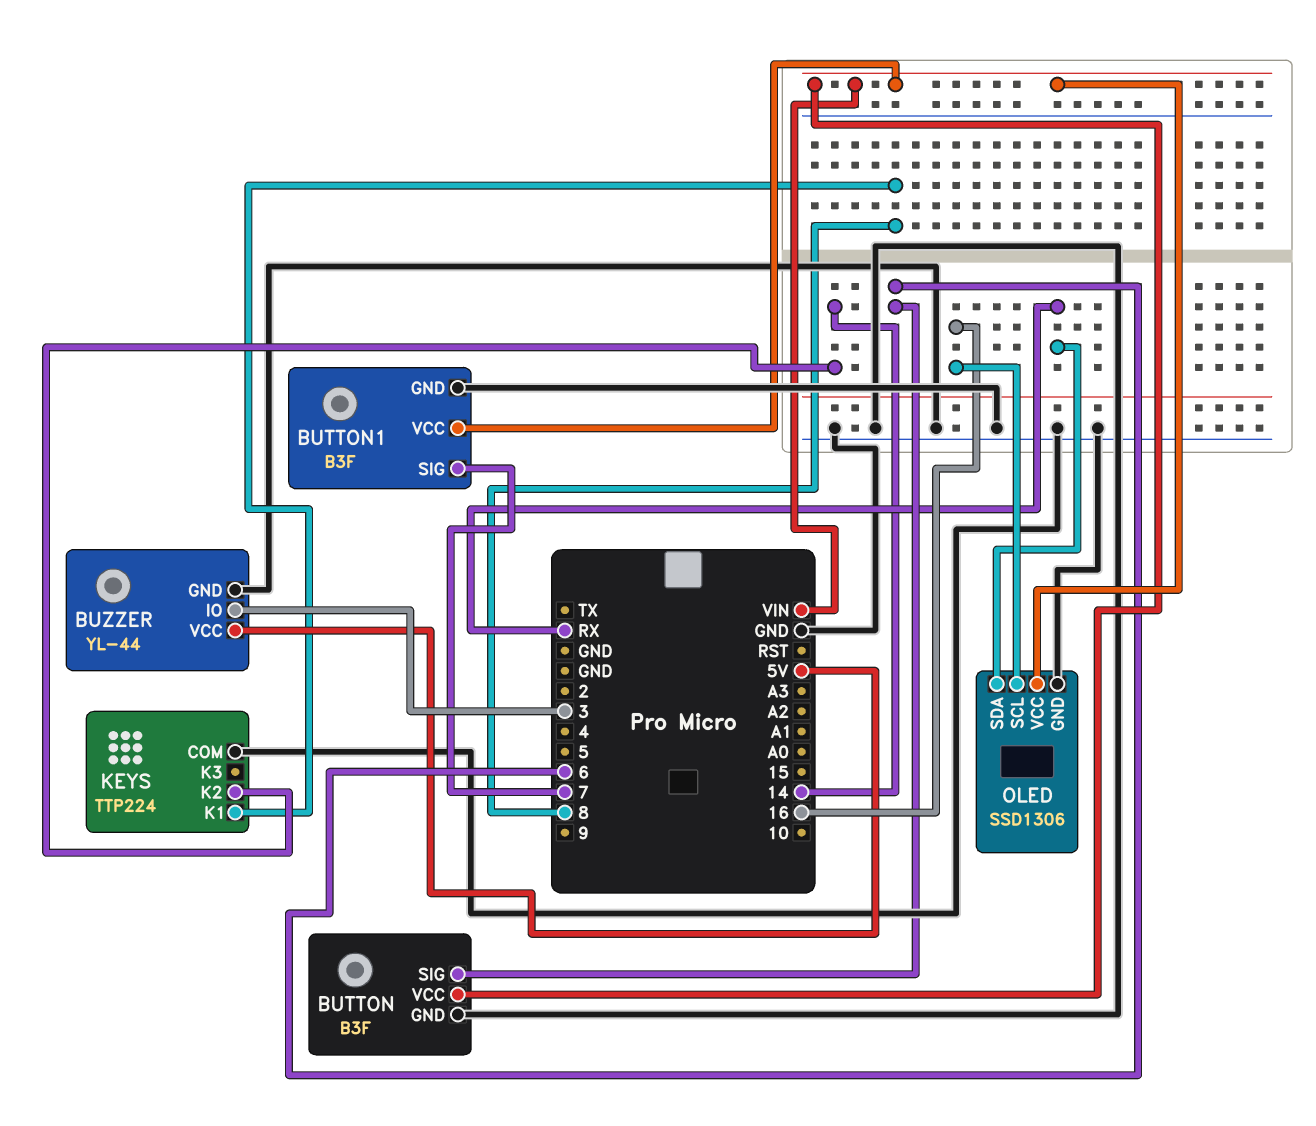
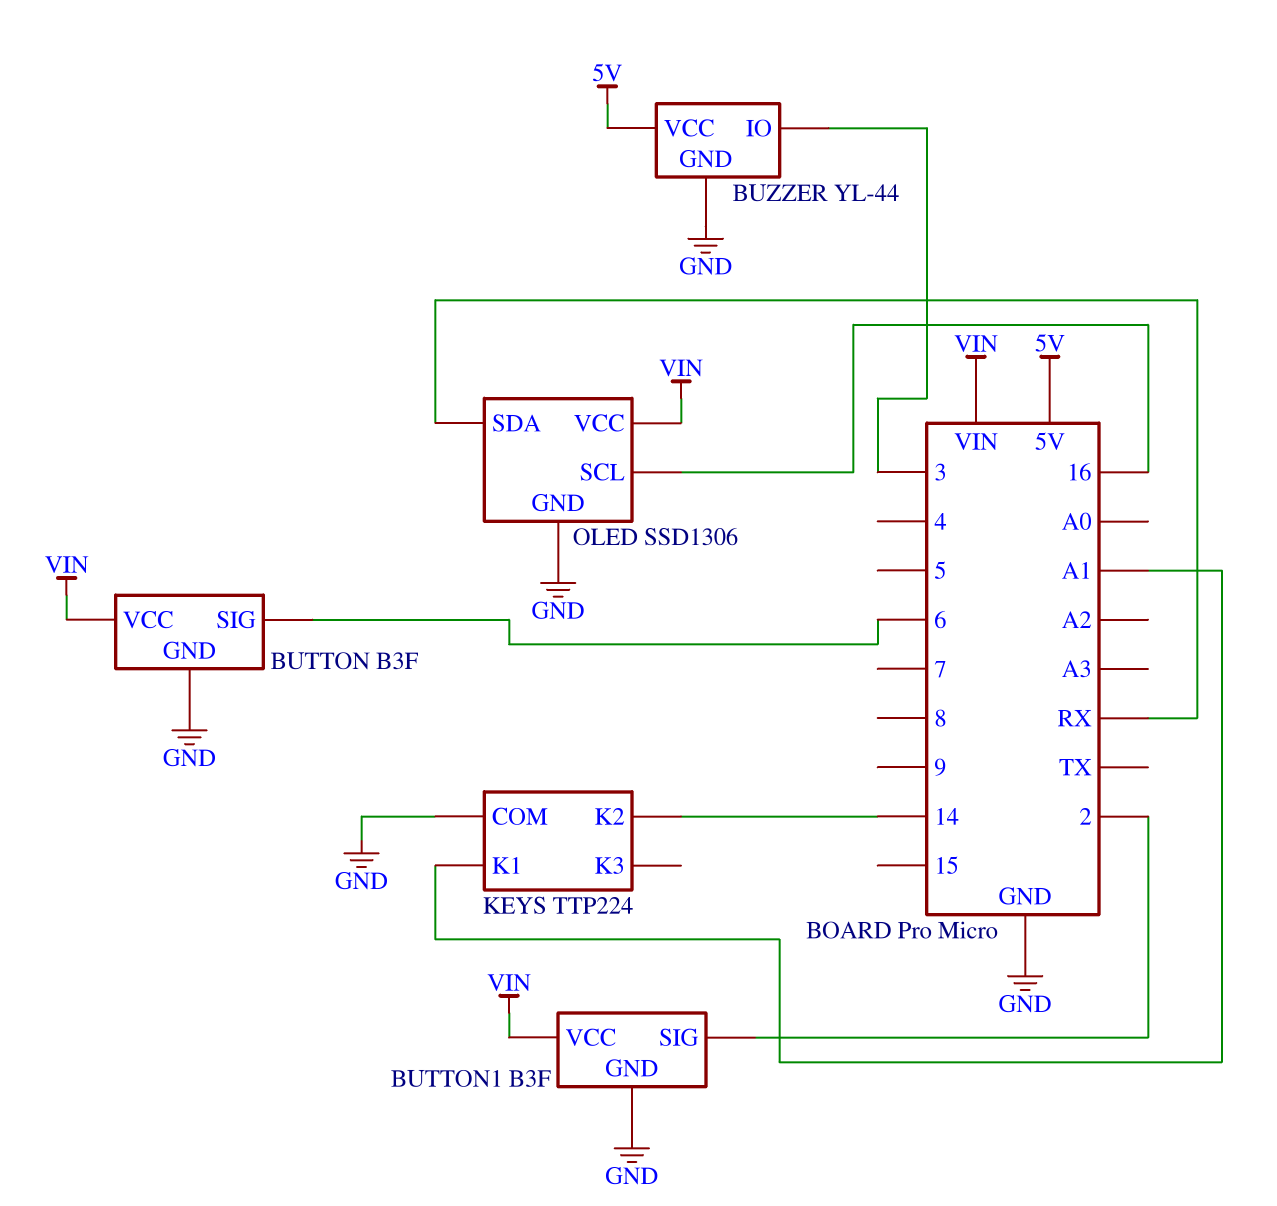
BUTTON1 pin SIG: 7 -> 2
KEYS pin K1: 8 -> A1

